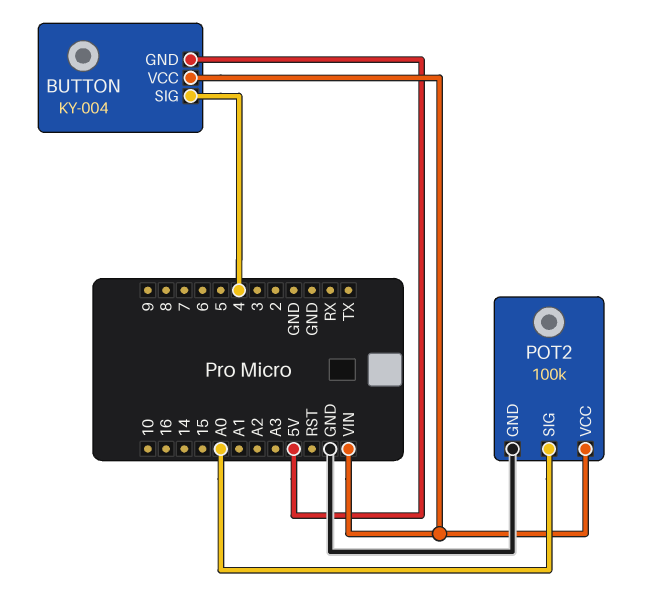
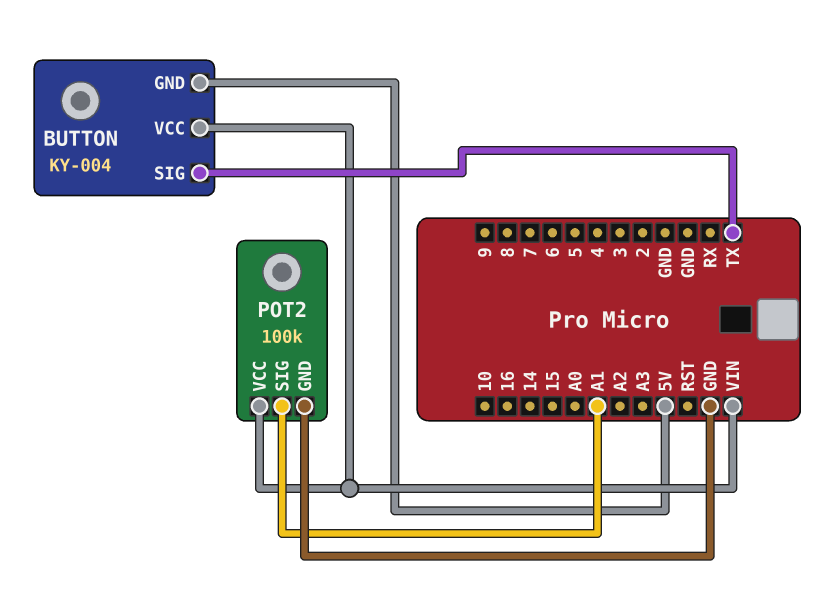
BUTTON pin SIG: 4 -> TX
POT2 pin SIG: A0 -> A1

